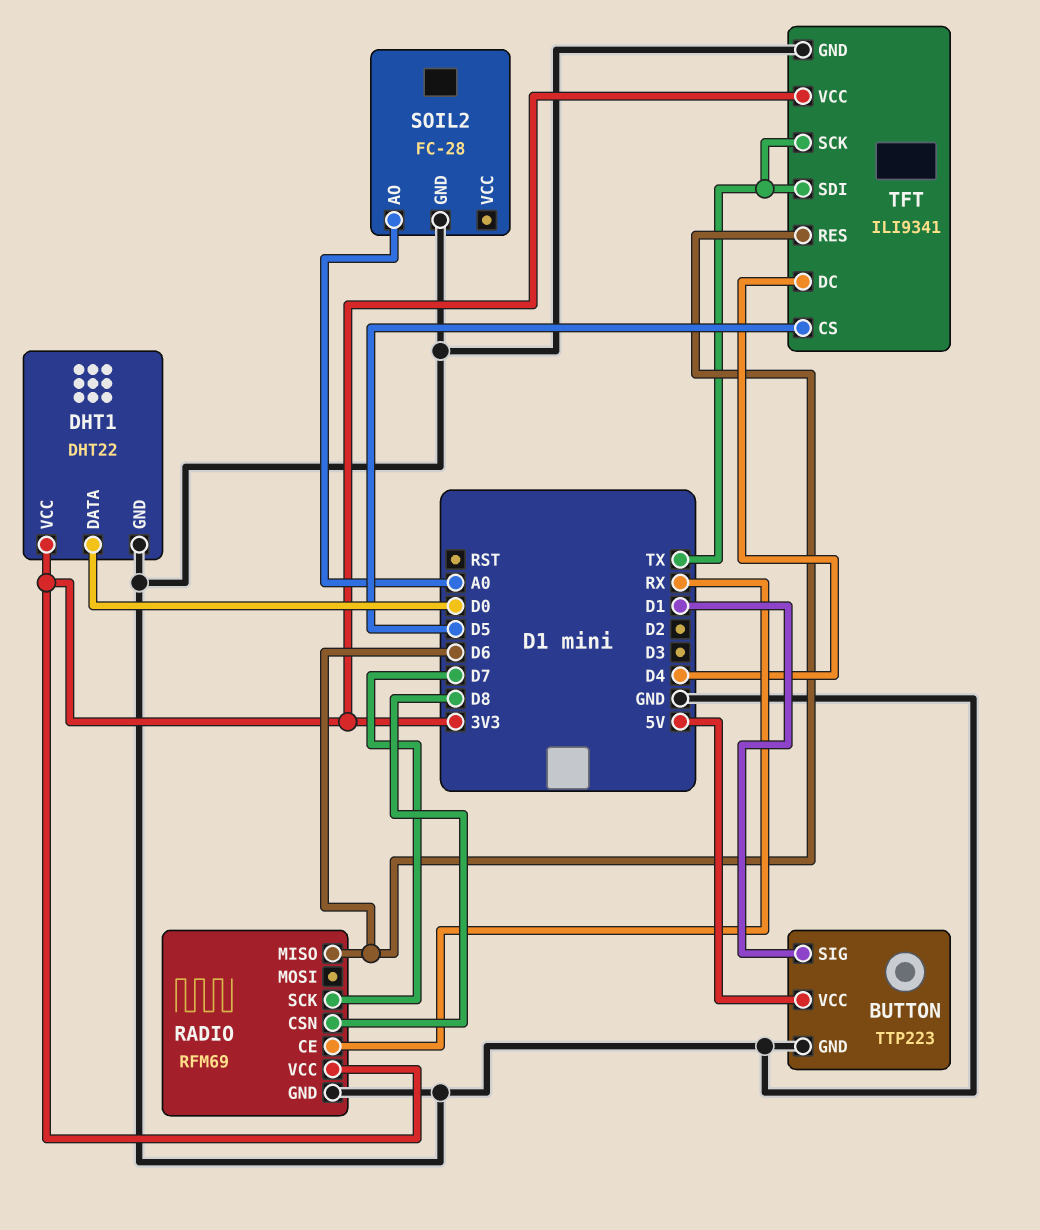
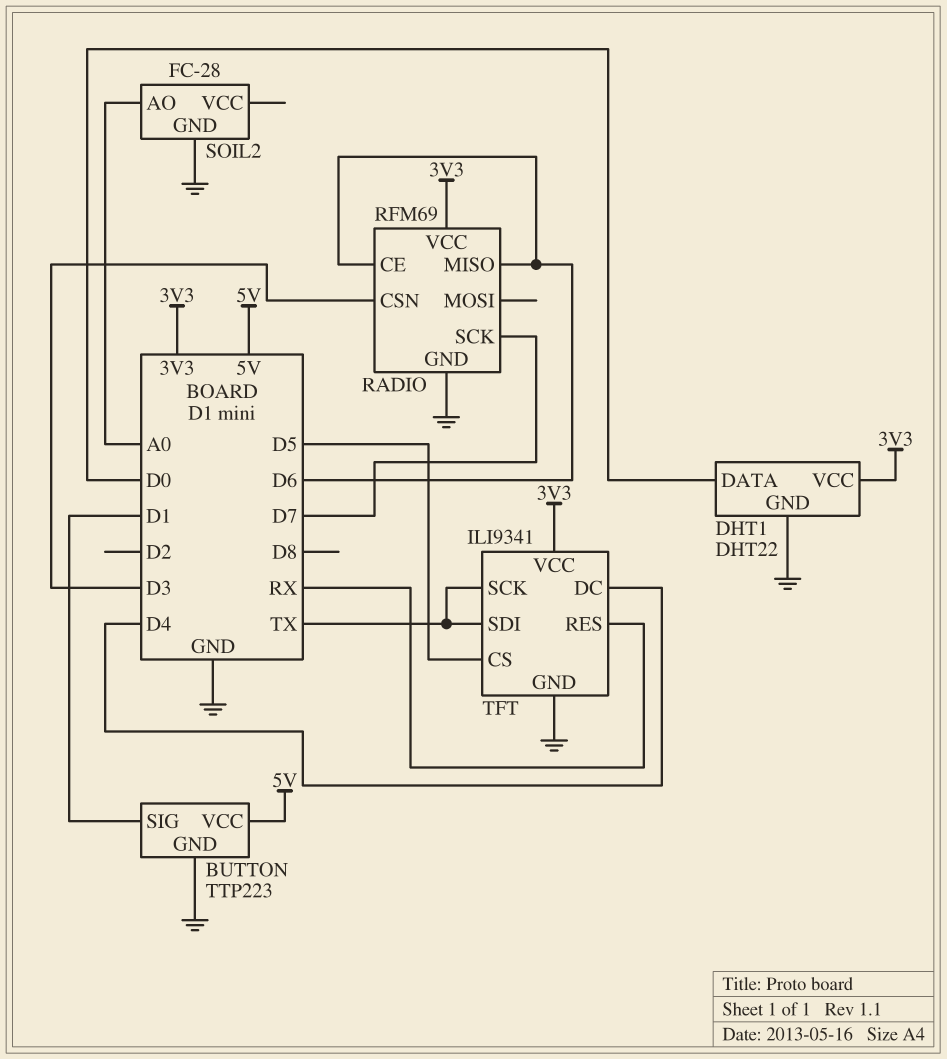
RADIO pin CE: RX -> D6
RADIO pin CSN: D8 -> D3
TFT pin RES: D6 -> RX

